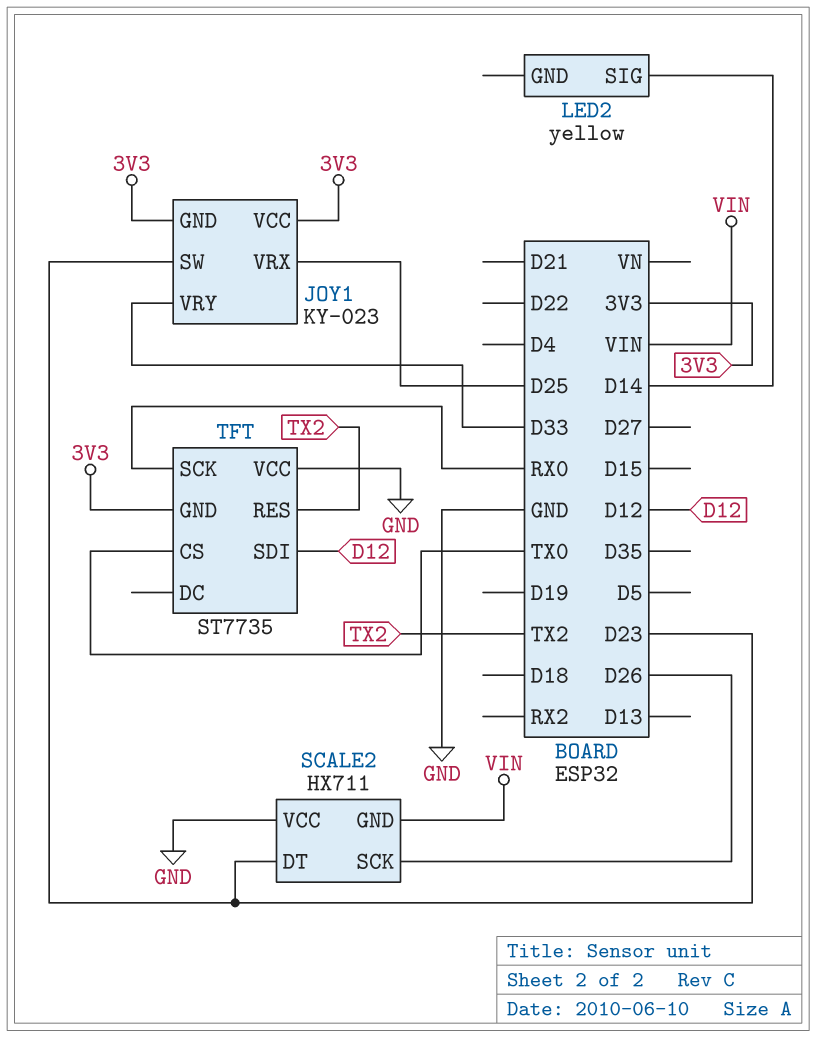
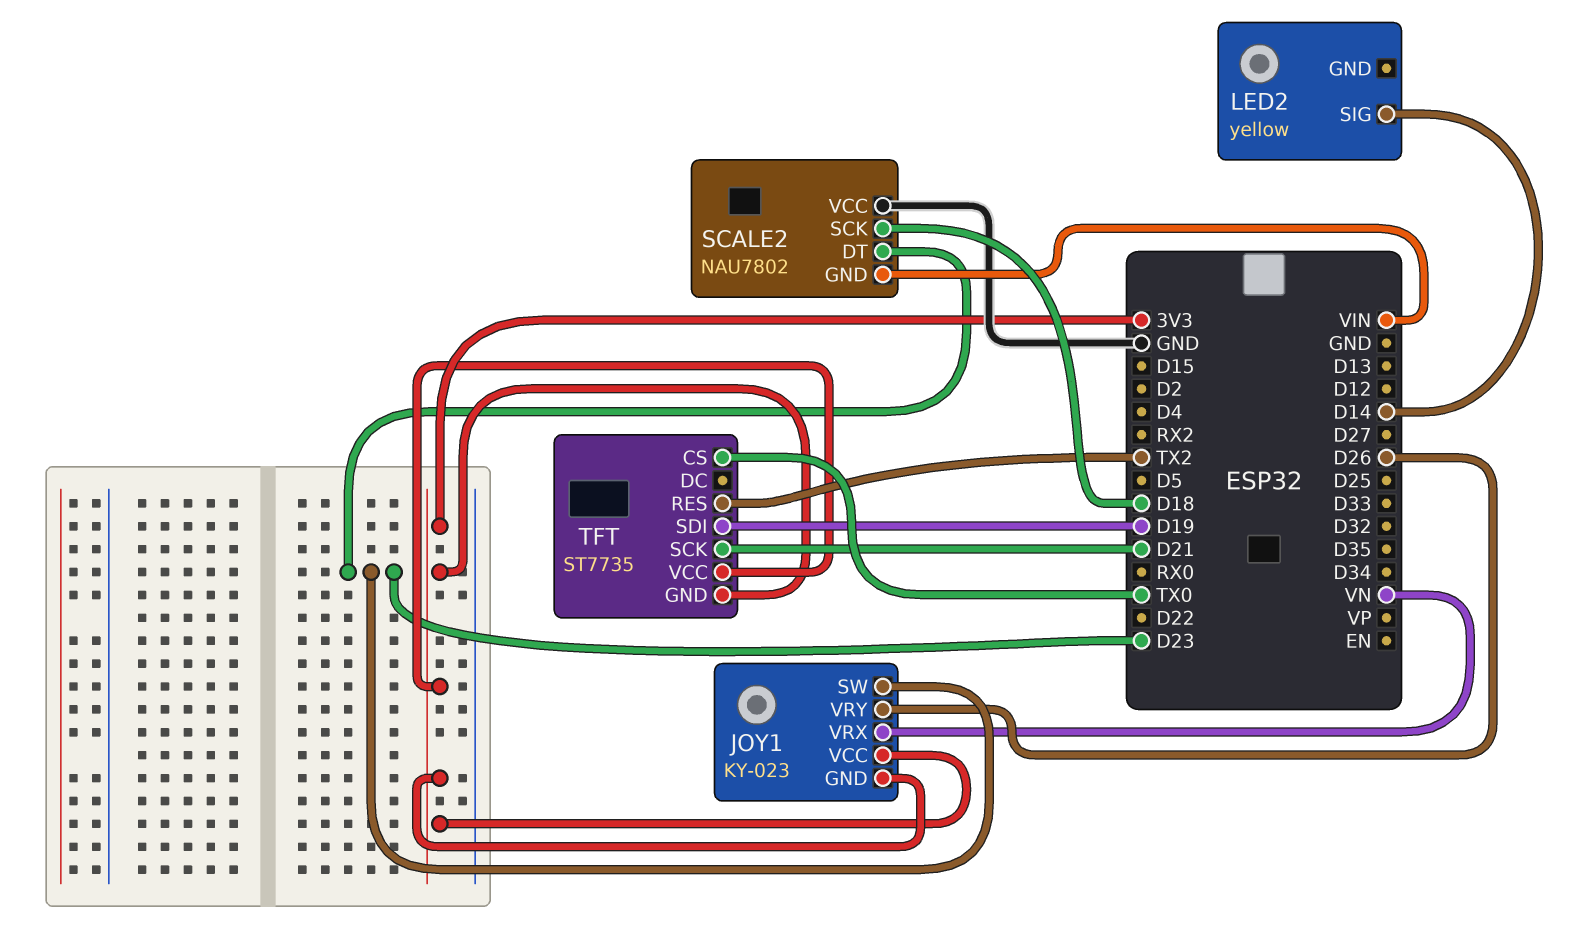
JOY1 pin VRX: D25 -> VN
JOY1 pin VRY: D33 -> D26
SCALE2: HX711 -> NAU7802
SCALE2 pin SCK: D26 -> D18
TFT pin SCK: RX0 -> D21
TFT pin SDI: D12 -> D19
TFT pin VCC: GND -> 3V3

